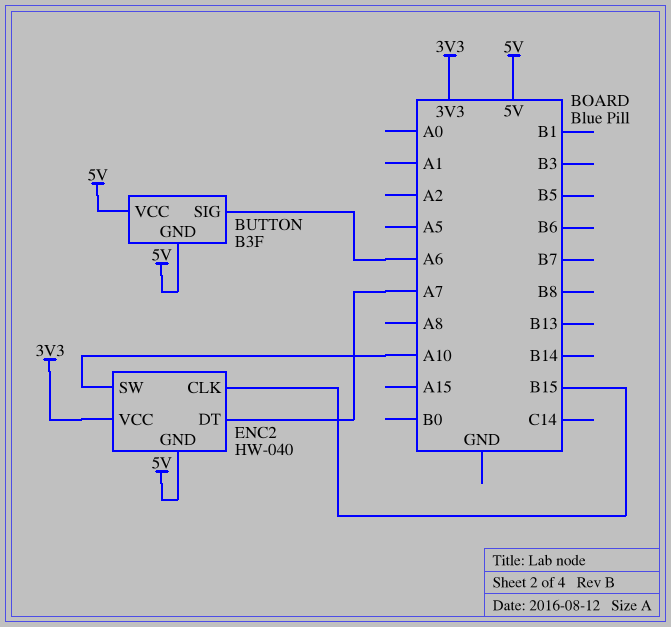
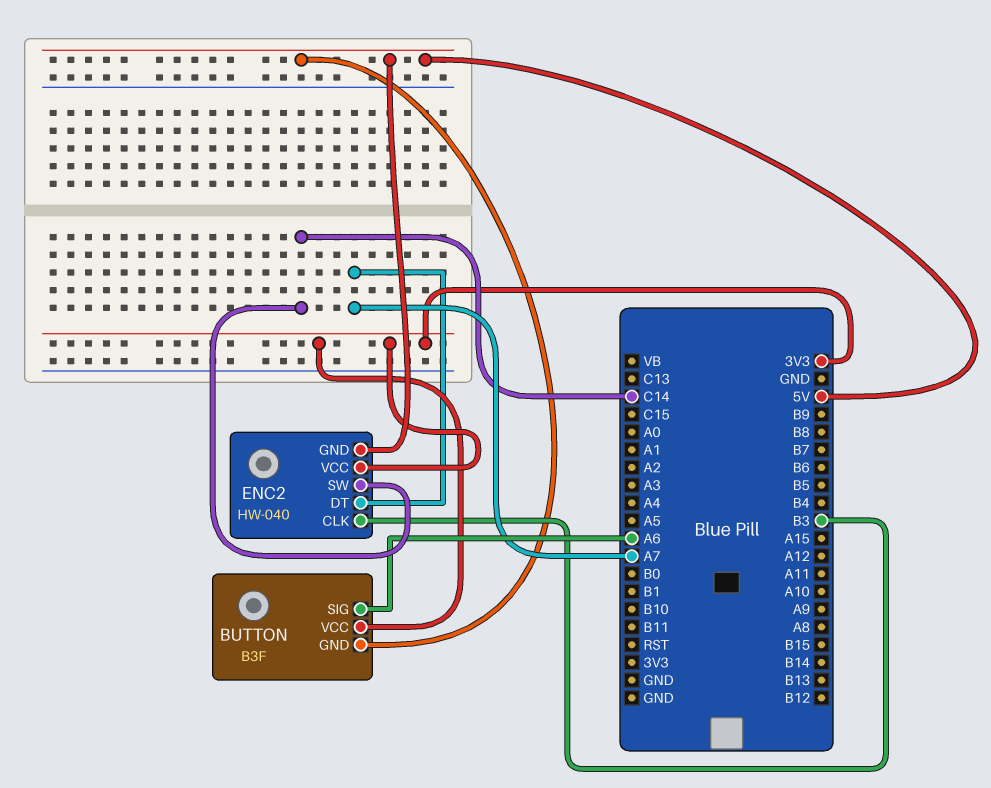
BUTTON pin VCC: 5V -> 3V3
ENC2 pin CLK: B15 -> B3
ENC2 pin SW: A10 -> C14

